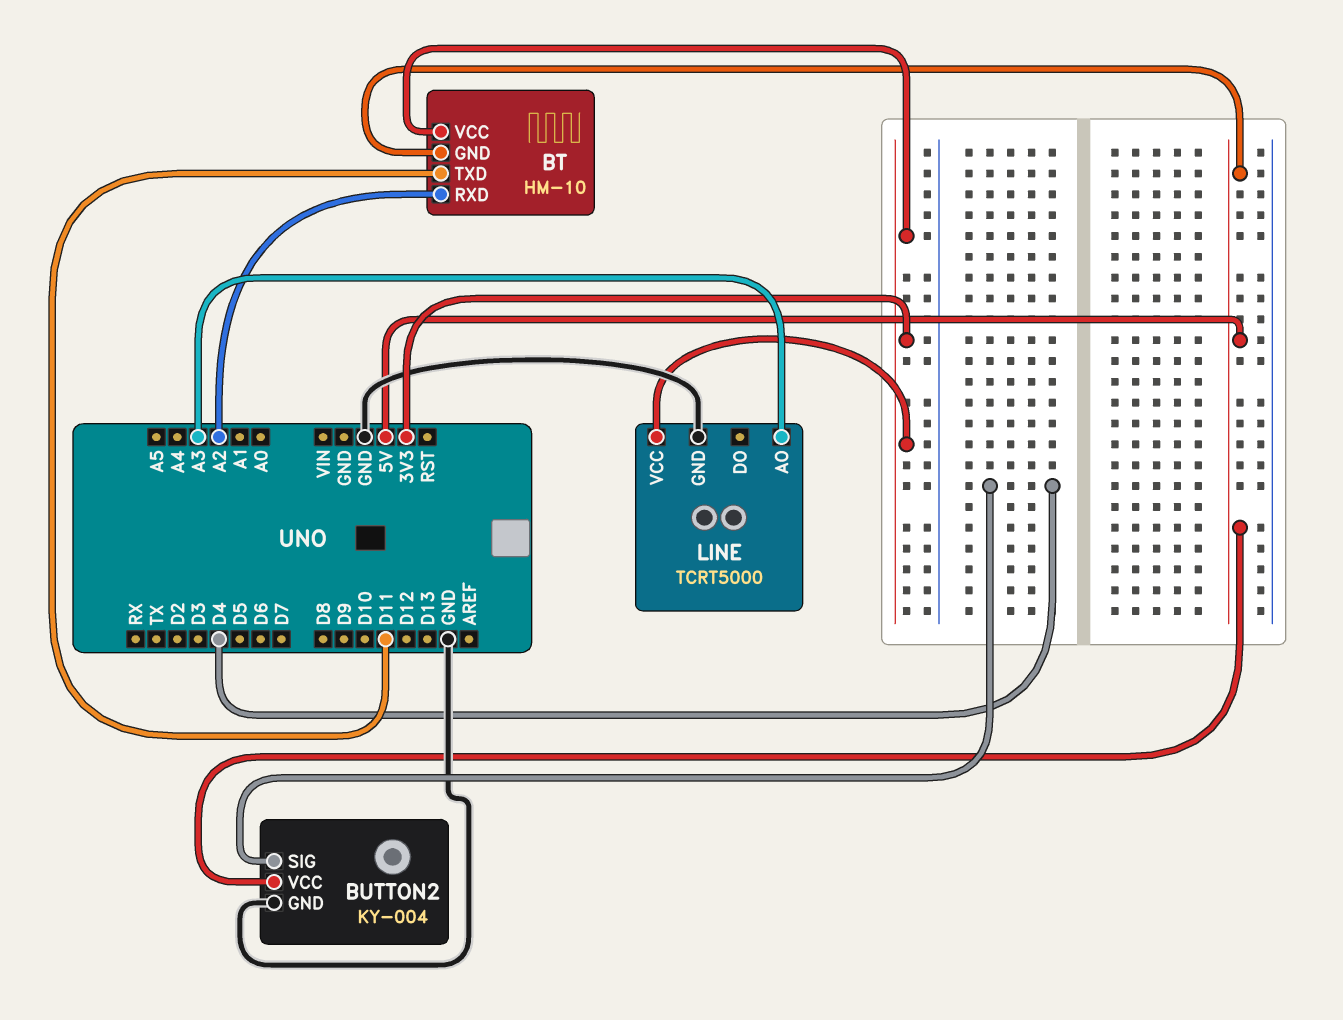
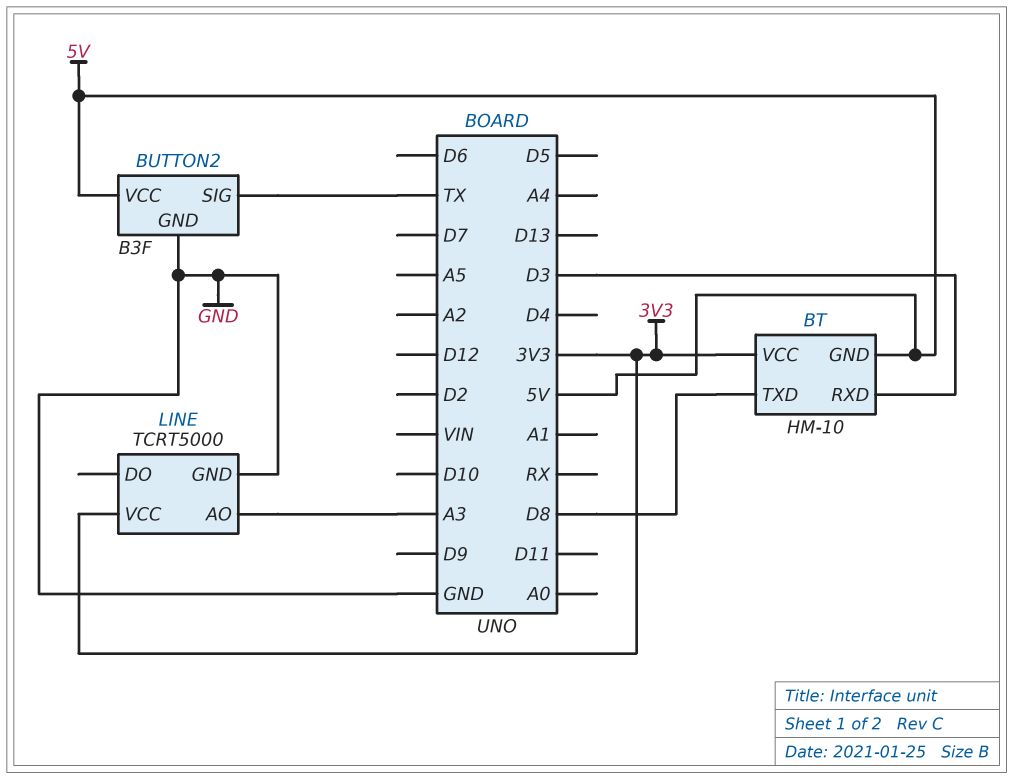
BT pin RXD: A2 -> D3
BT pin TXD: D11 -> D8
BUTTON2: KY-004 -> B3F
BUTTON2 pin SIG: D4 -> TX

